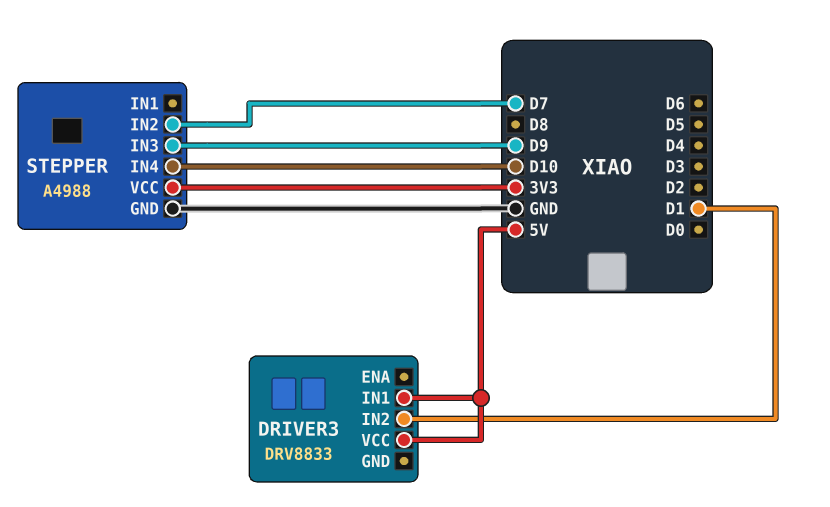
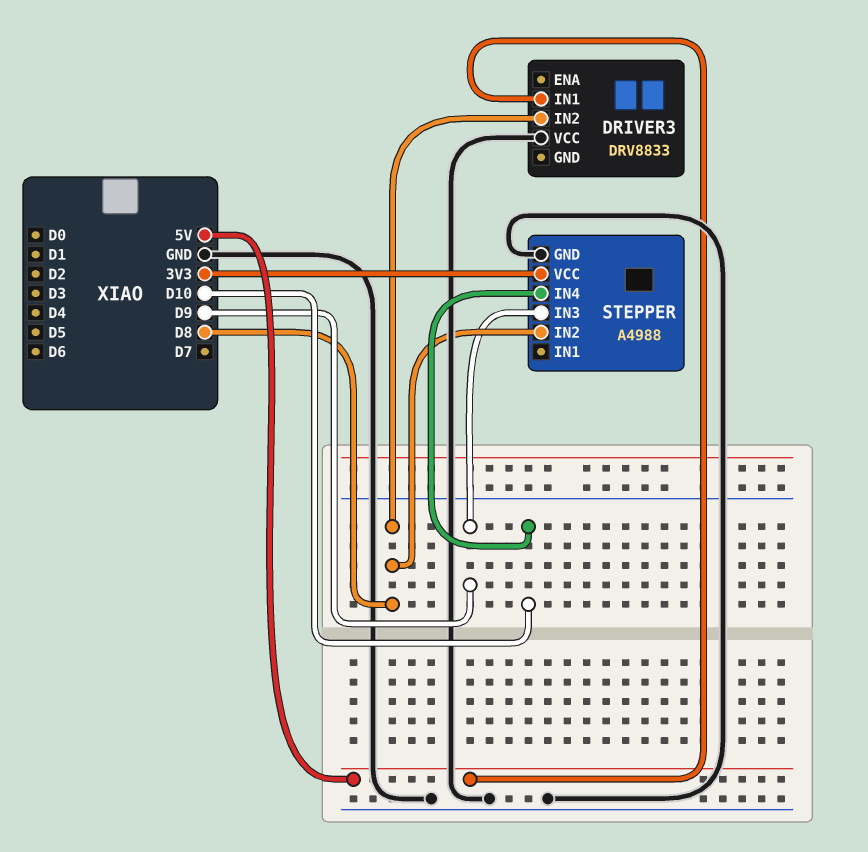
DRIVER3 pin IN2: D1 -> D8
DRIVER3 pin VCC: 5V -> GND
STEPPER pin IN2: D7 -> D8

